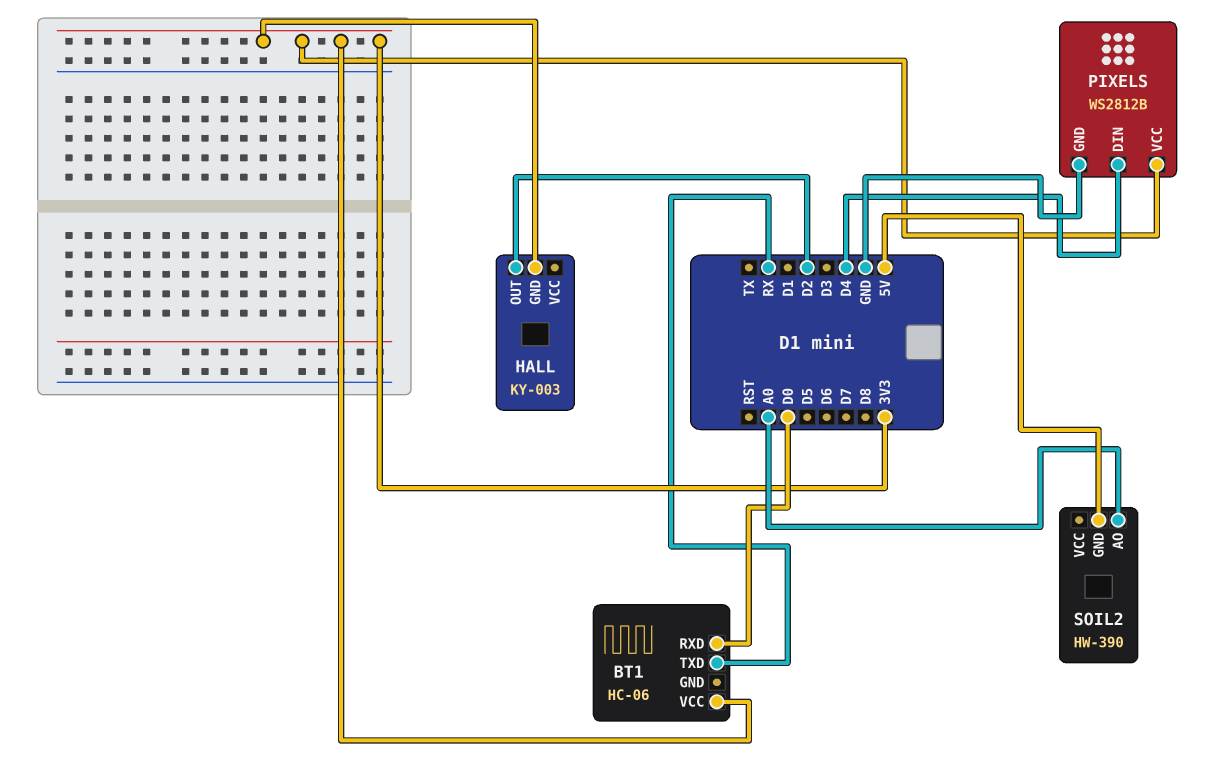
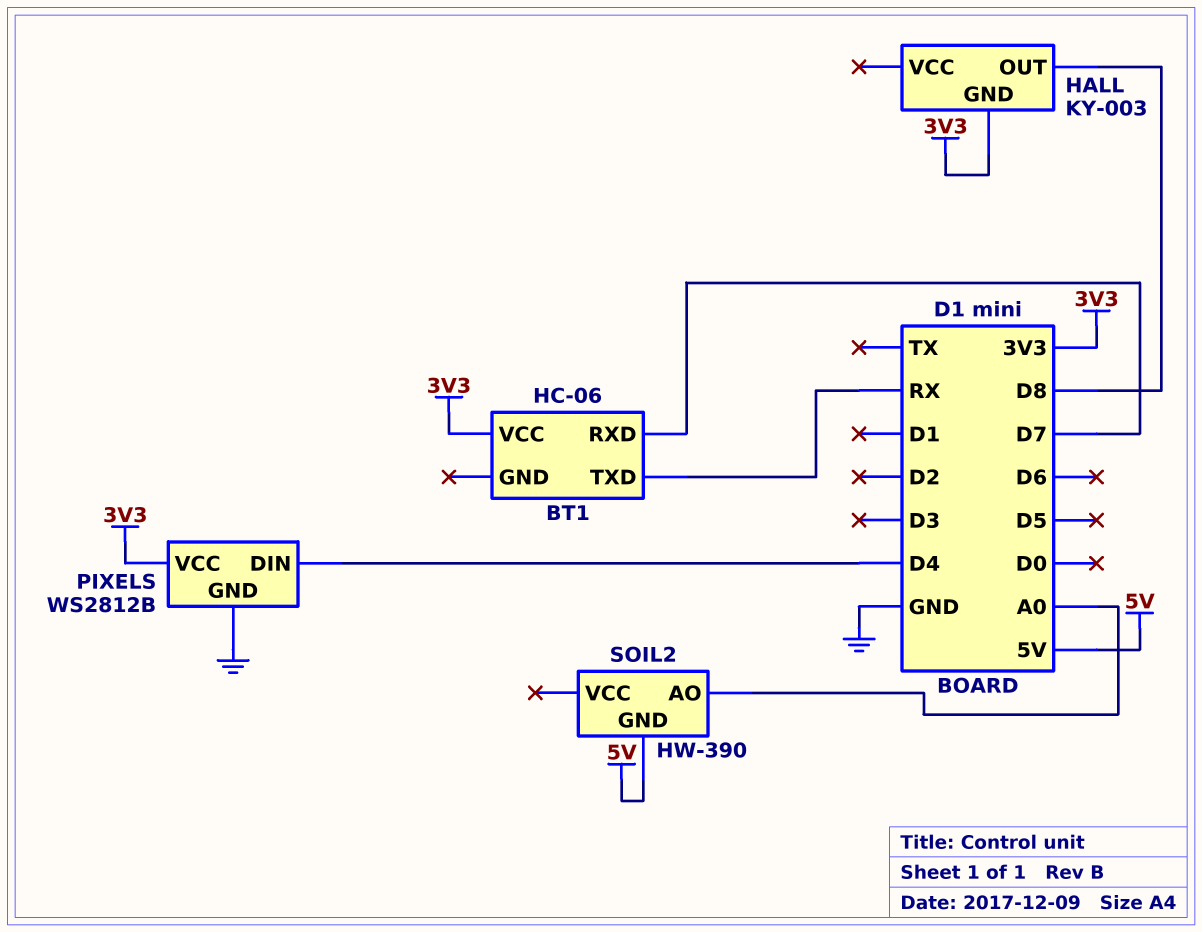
BT1 pin RXD: D0 -> D7
HALL pin OUT: D2 -> D8

